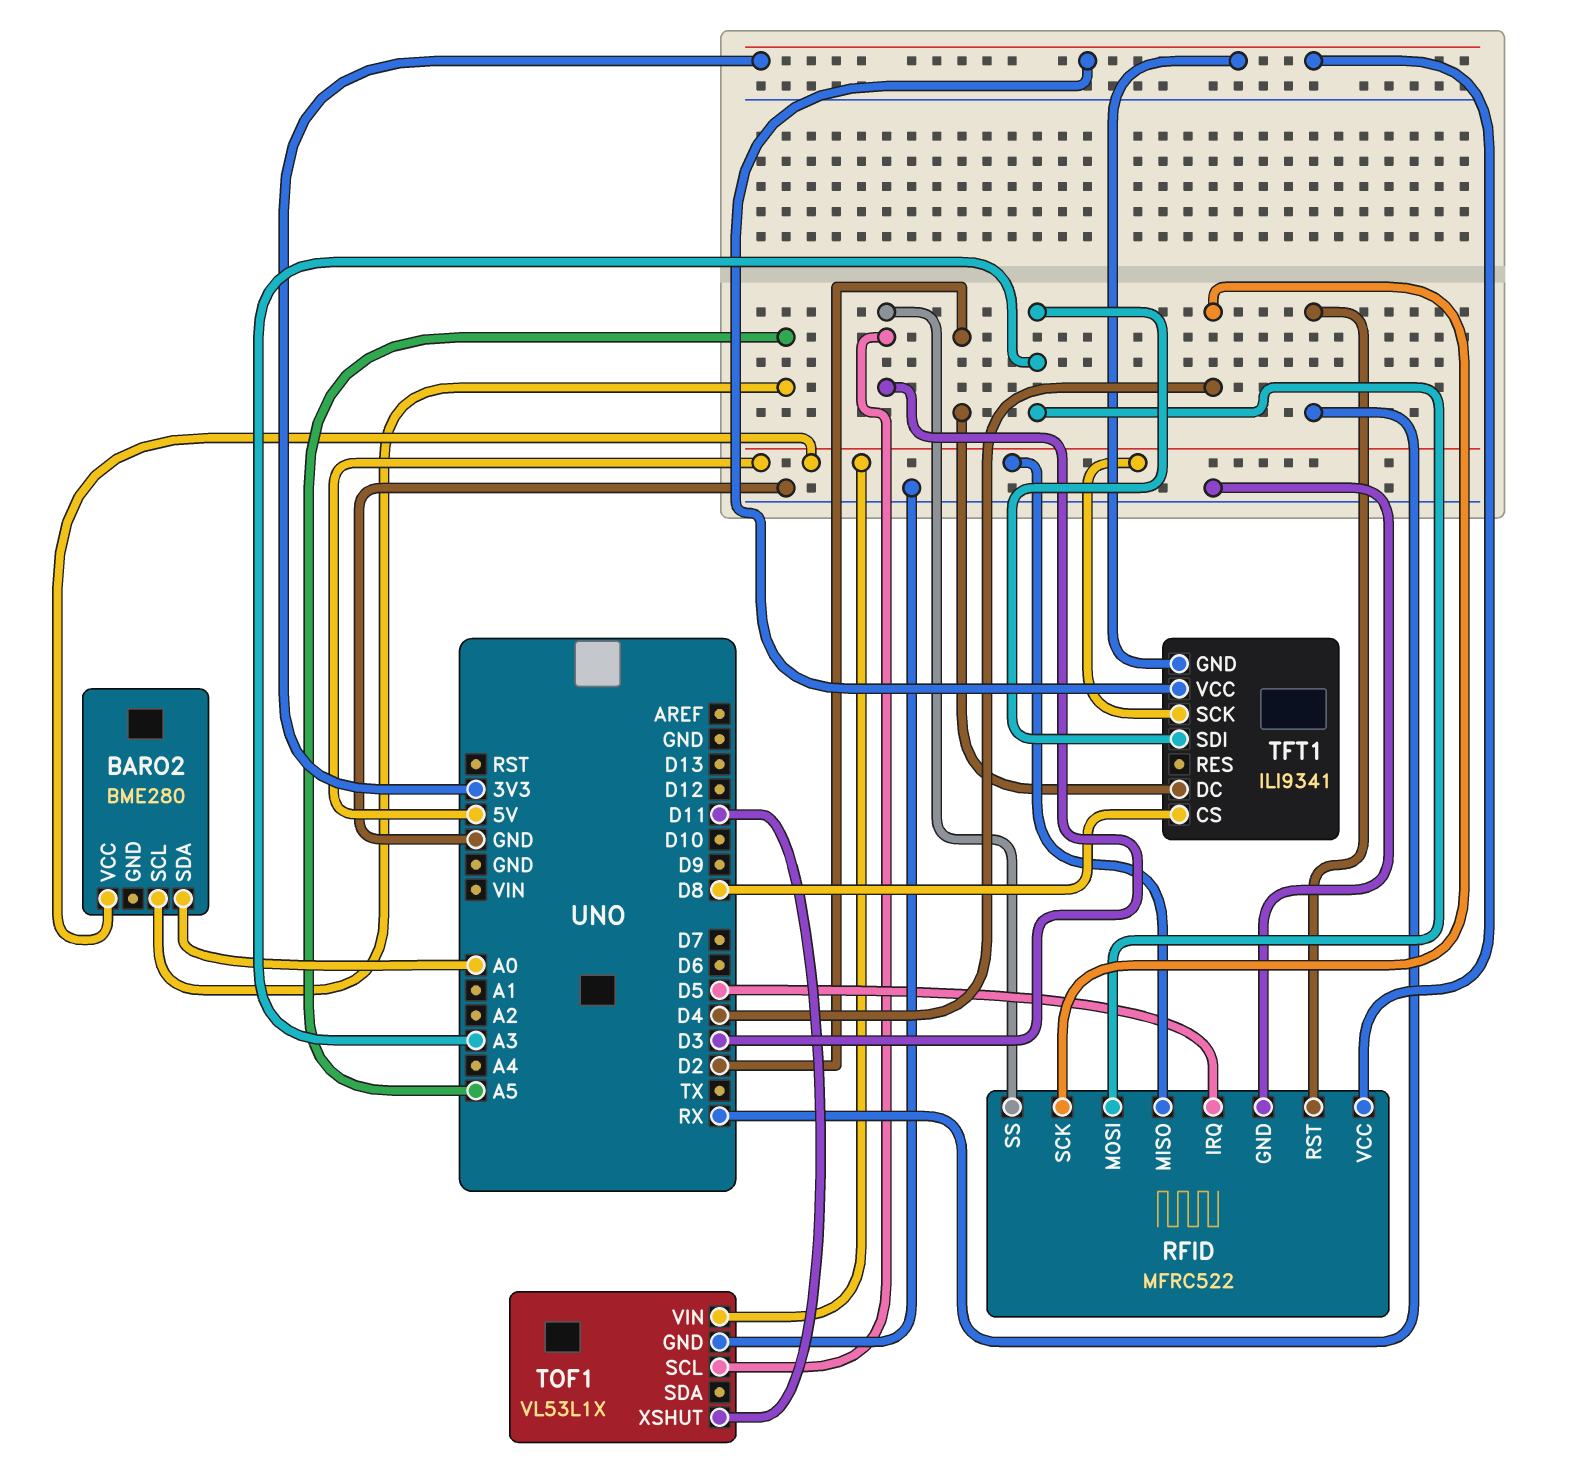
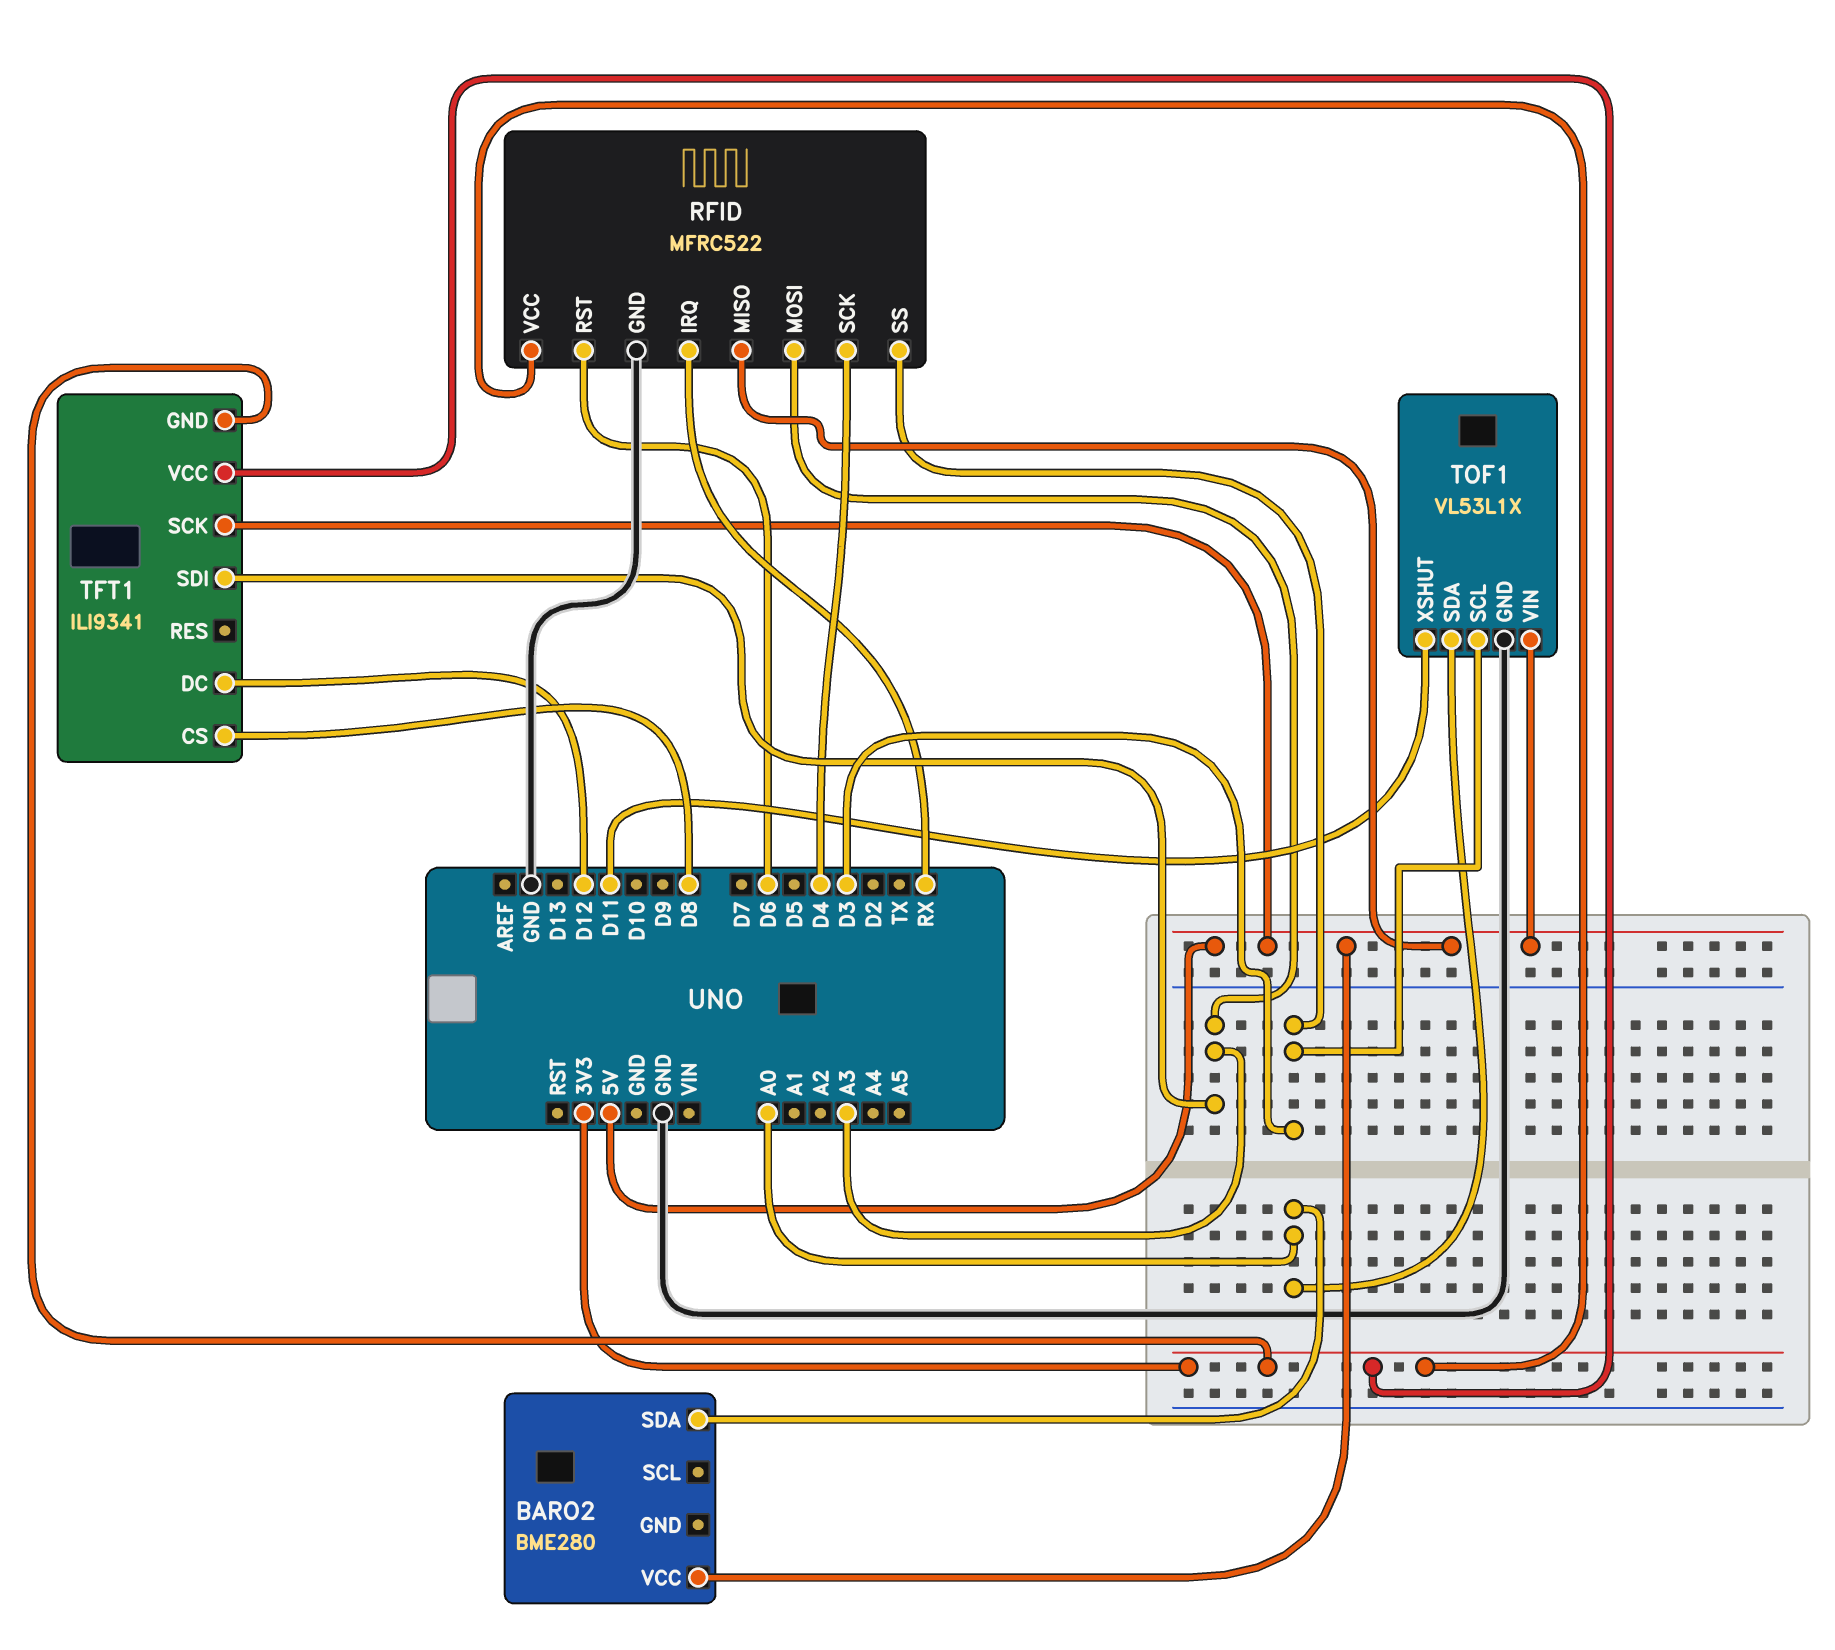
BARO2 pin SCL: A5 -> none
RFID pin IRQ: D5 -> RX
RFID pin RST: RX -> D6
TFT1 pin DC: D2 -> D12
TOF1 pin SDA: none -> A0

